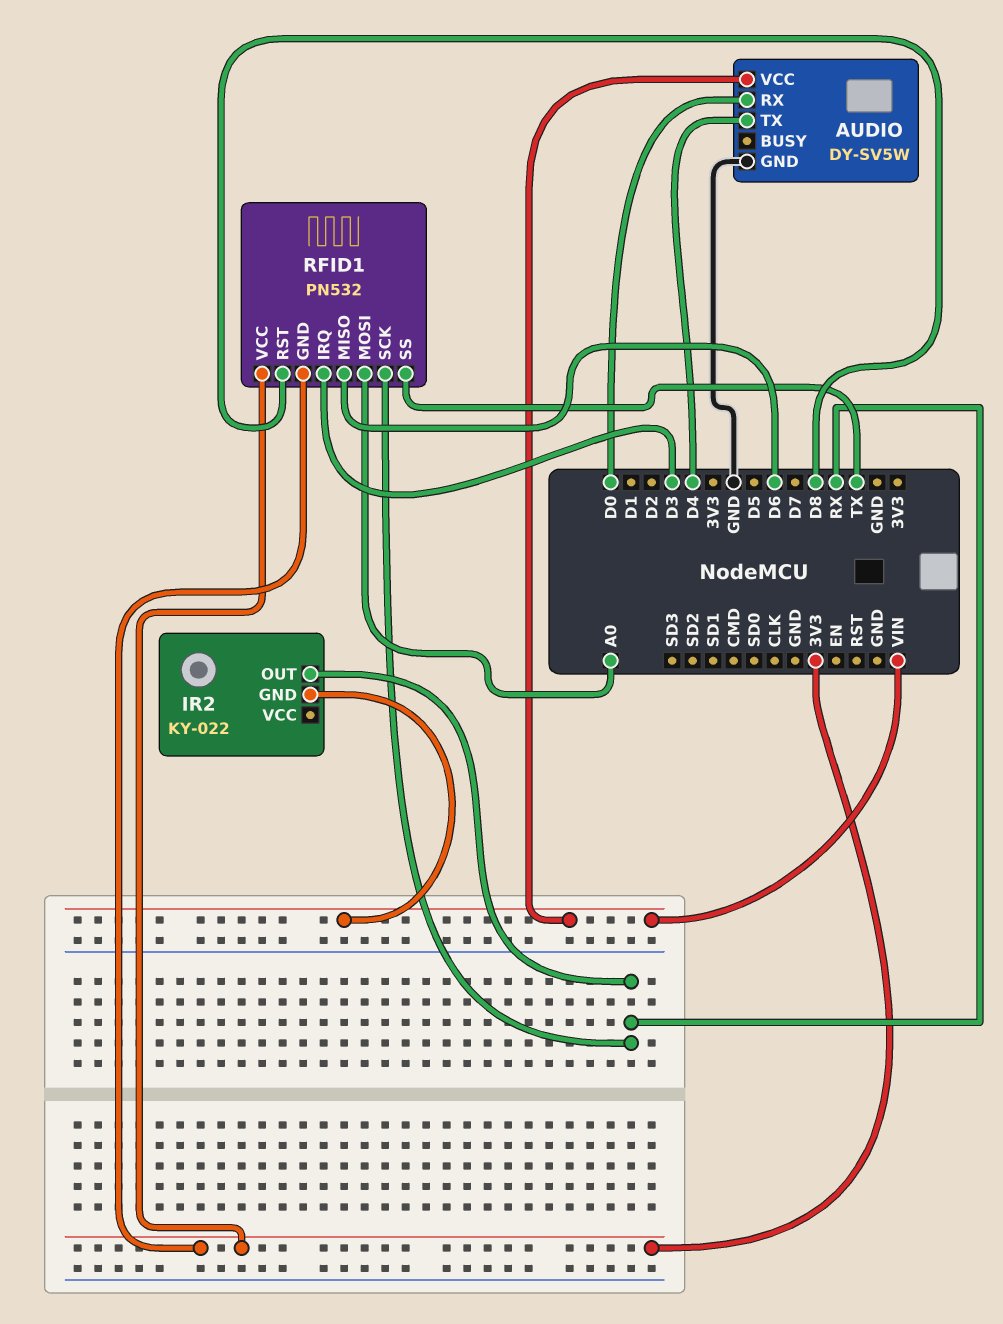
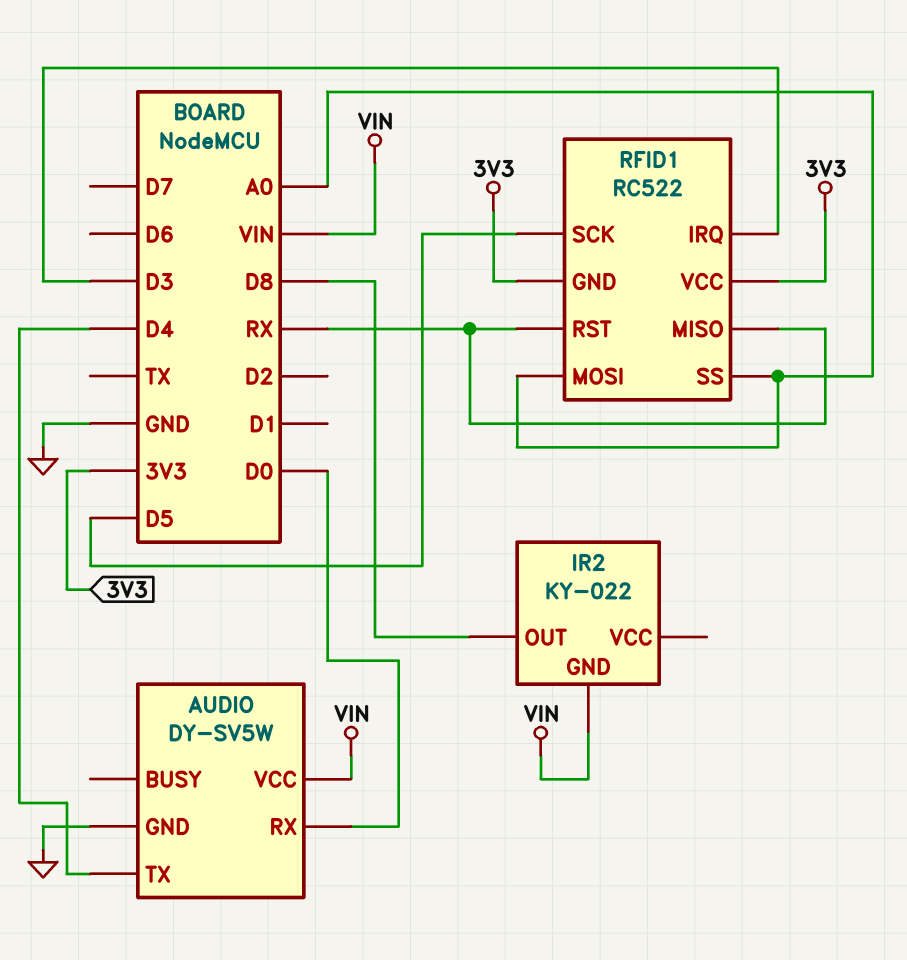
IR2 pin OUT: RX -> D8
RFID1: PN532 -> RC522
RFID1 pin MISO: D6 -> RX
RFID1 pin RST: D8 -> RX
RFID1 pin SCK: RX -> D5
RFID1 pin SS: TX -> A0

